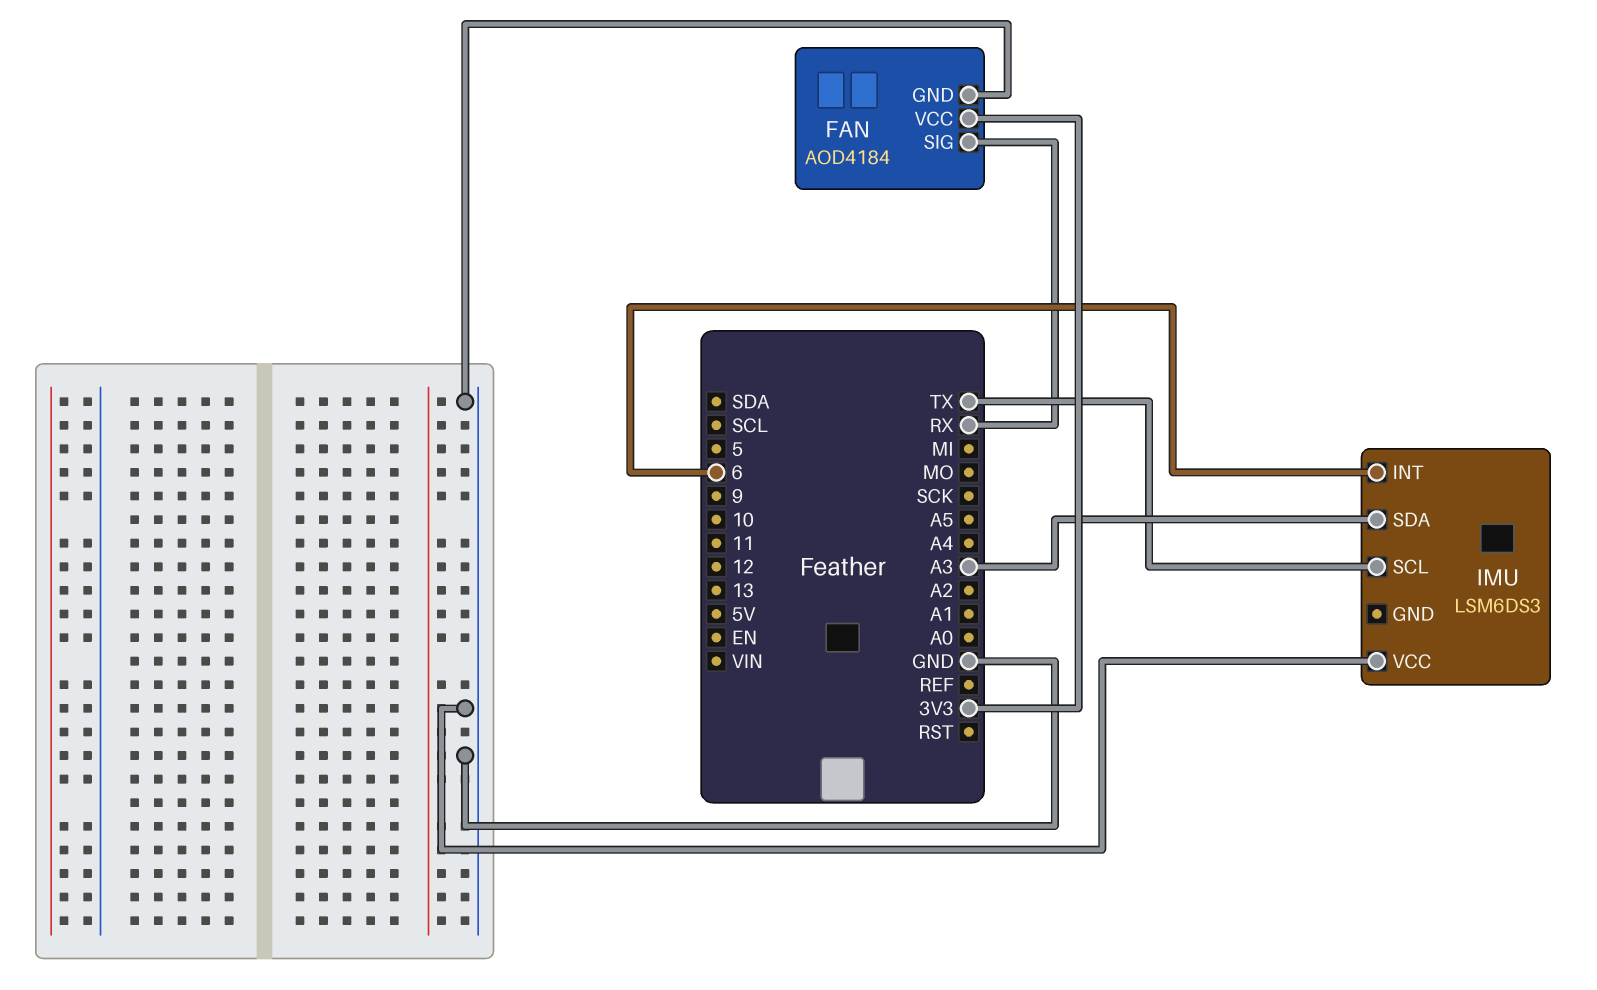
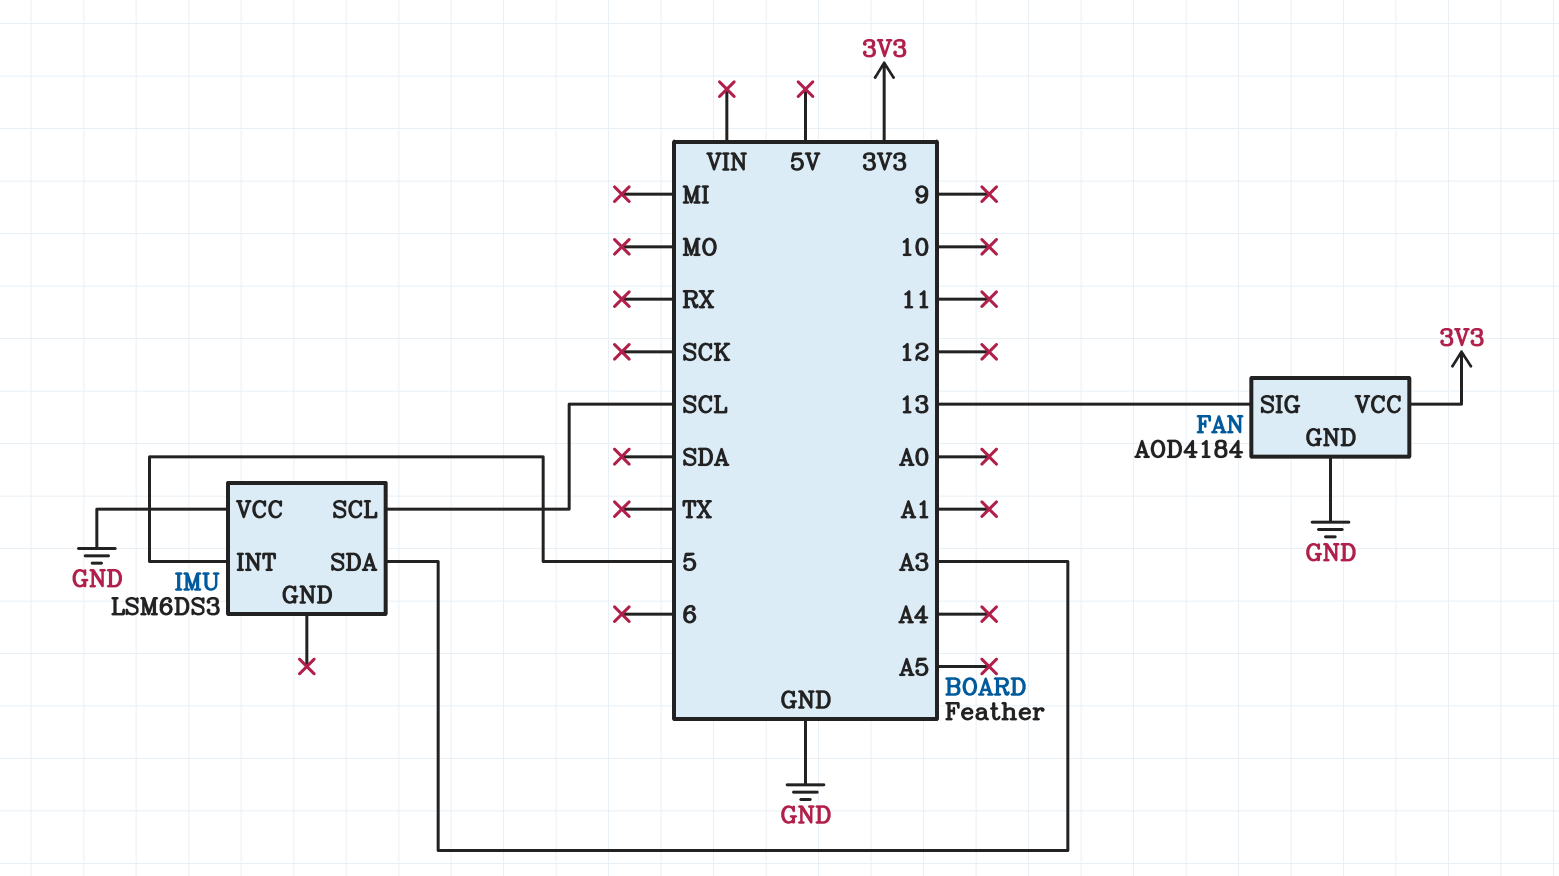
FAN pin SIG: RX -> 13
IMU pin INT: 6 -> 5
IMU pin SCL: TX -> SCL

